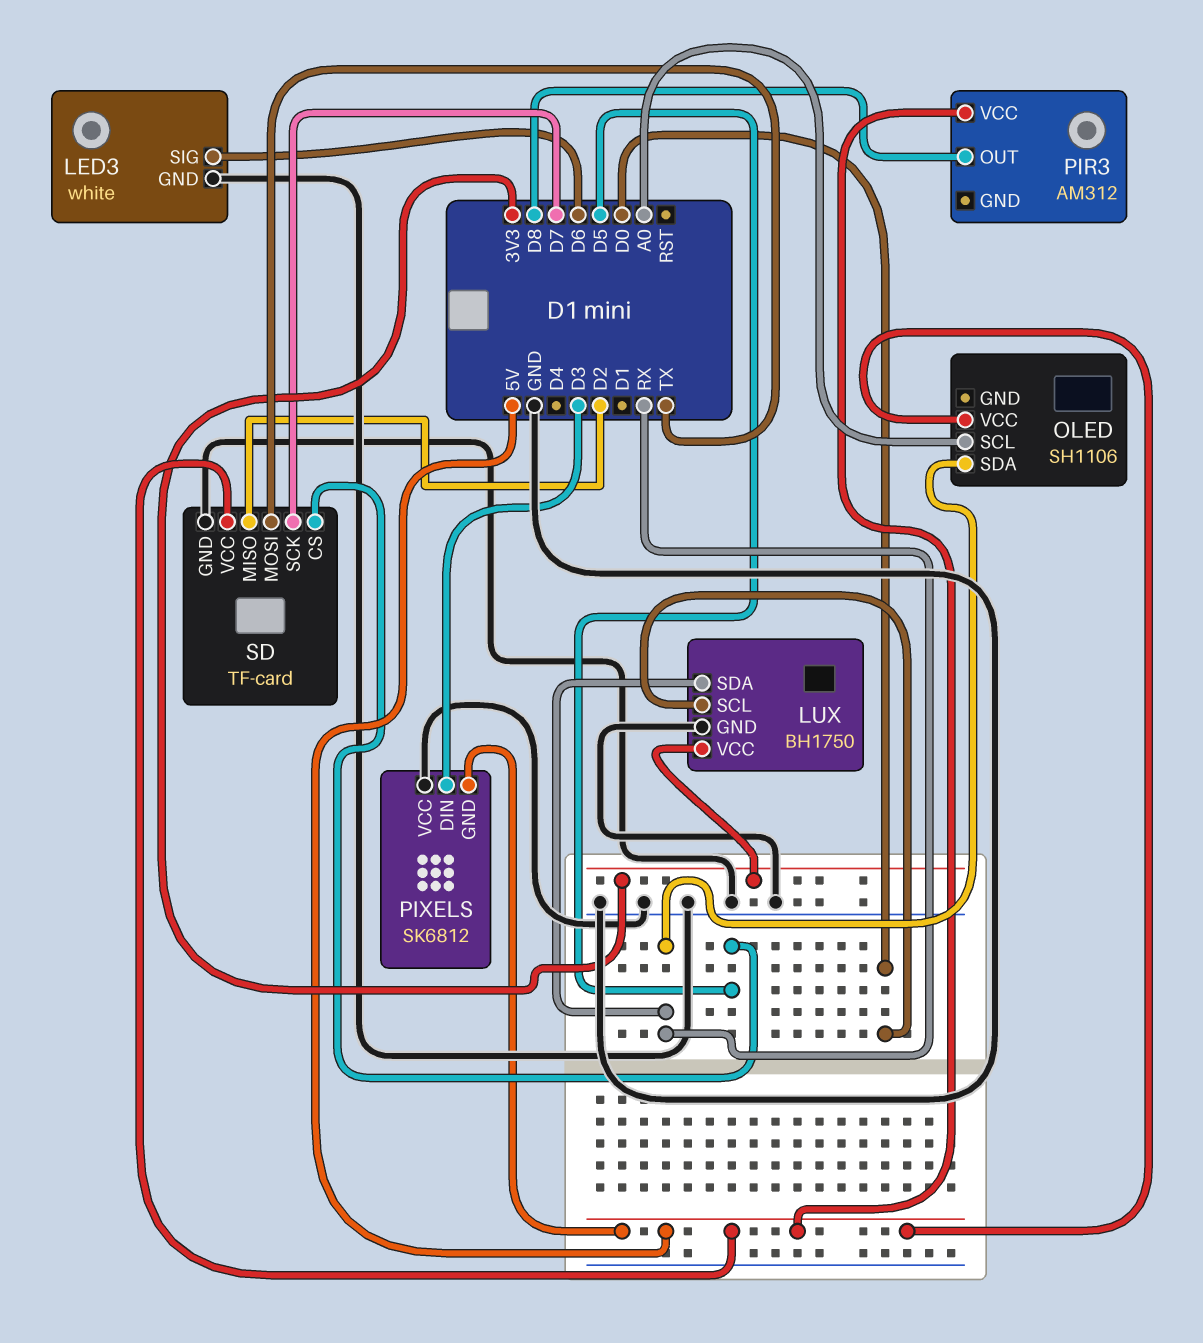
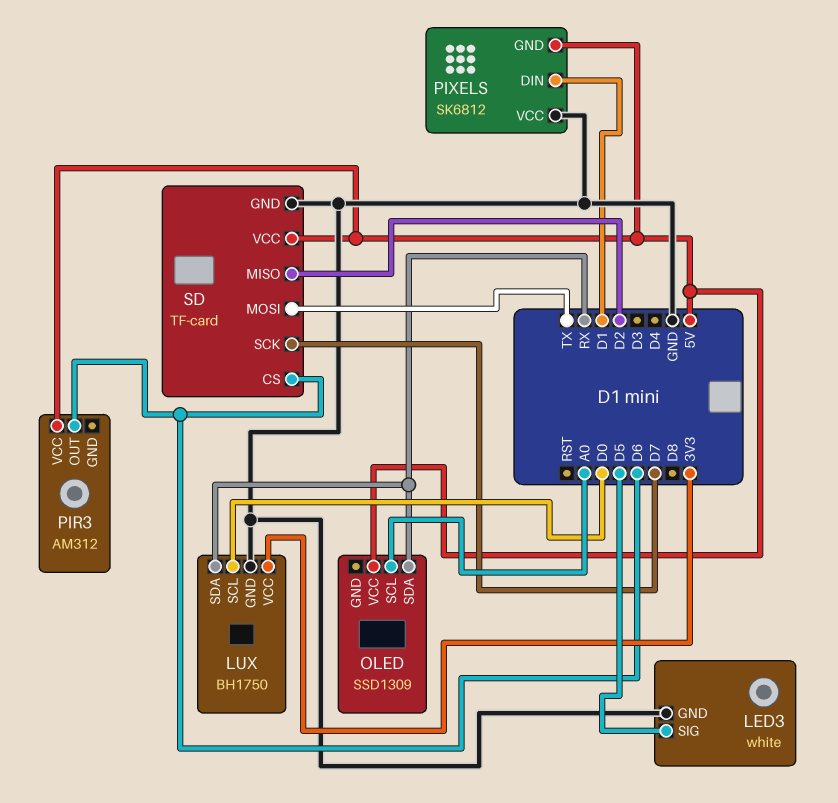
LED3 pin SIG: D6 -> D5
OLED: SH1106 -> SSD1309
PIR3 pin OUT: D8 -> D6
PIXELS pin DIN: D3 -> D1
SD pin CS: D5 -> D6

